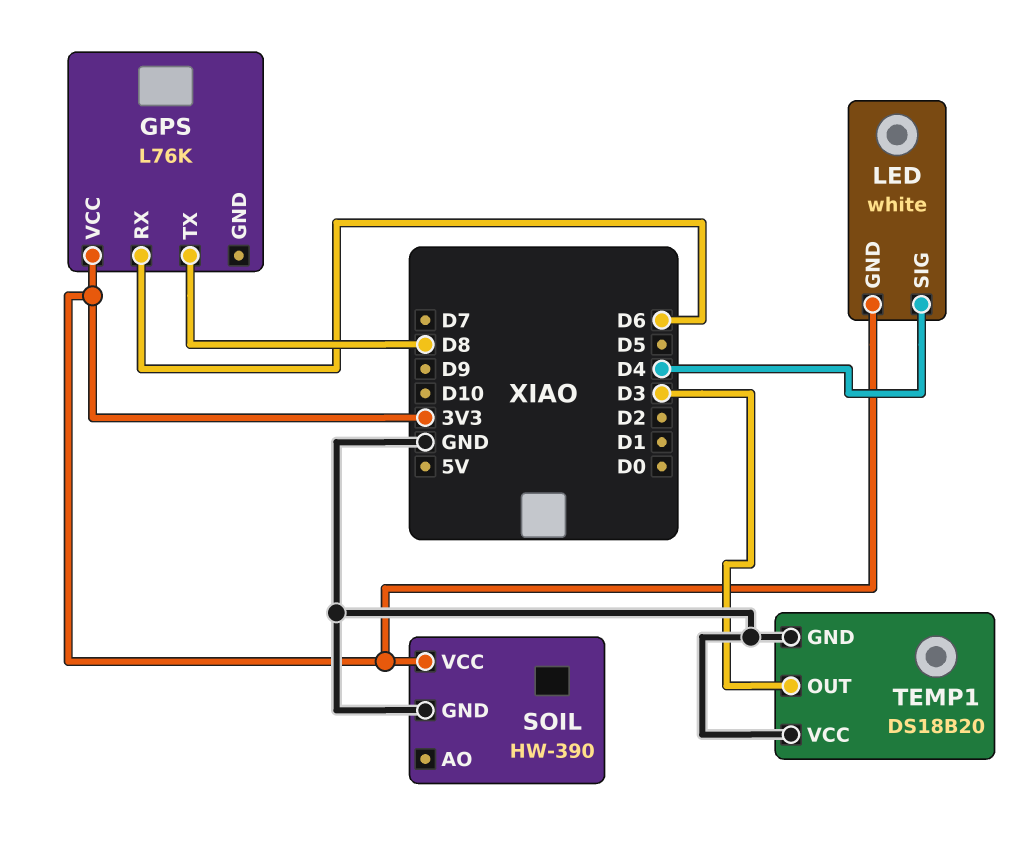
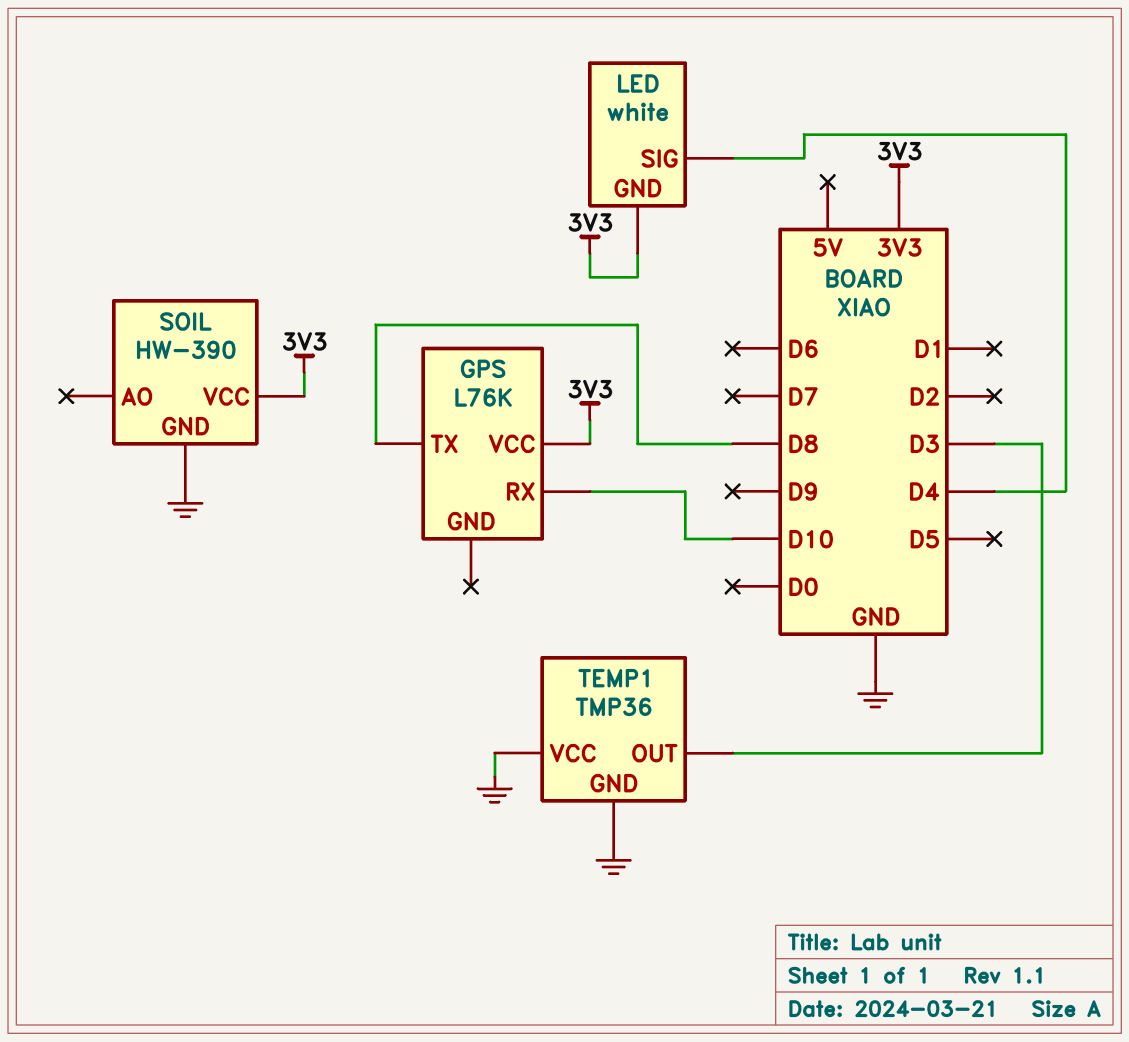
GPS pin RX: D6 -> D10
TEMP1: DS18B20 -> TMP36

